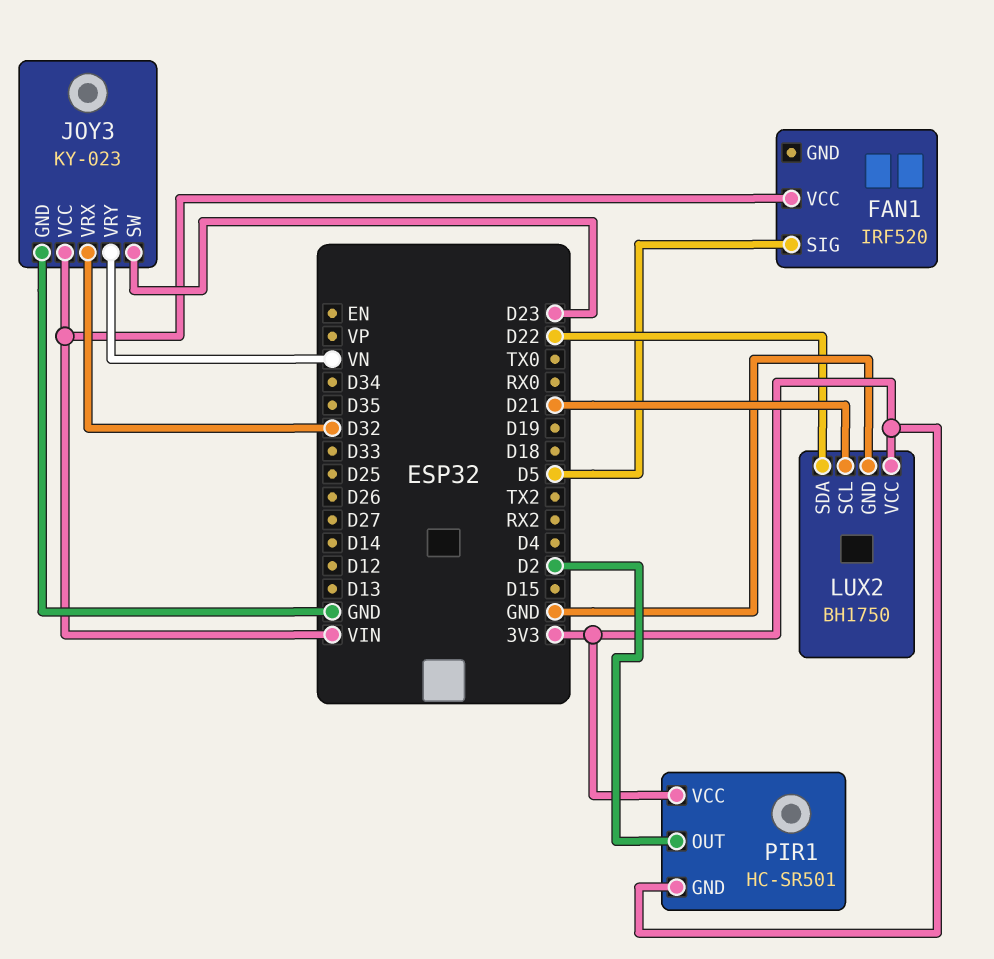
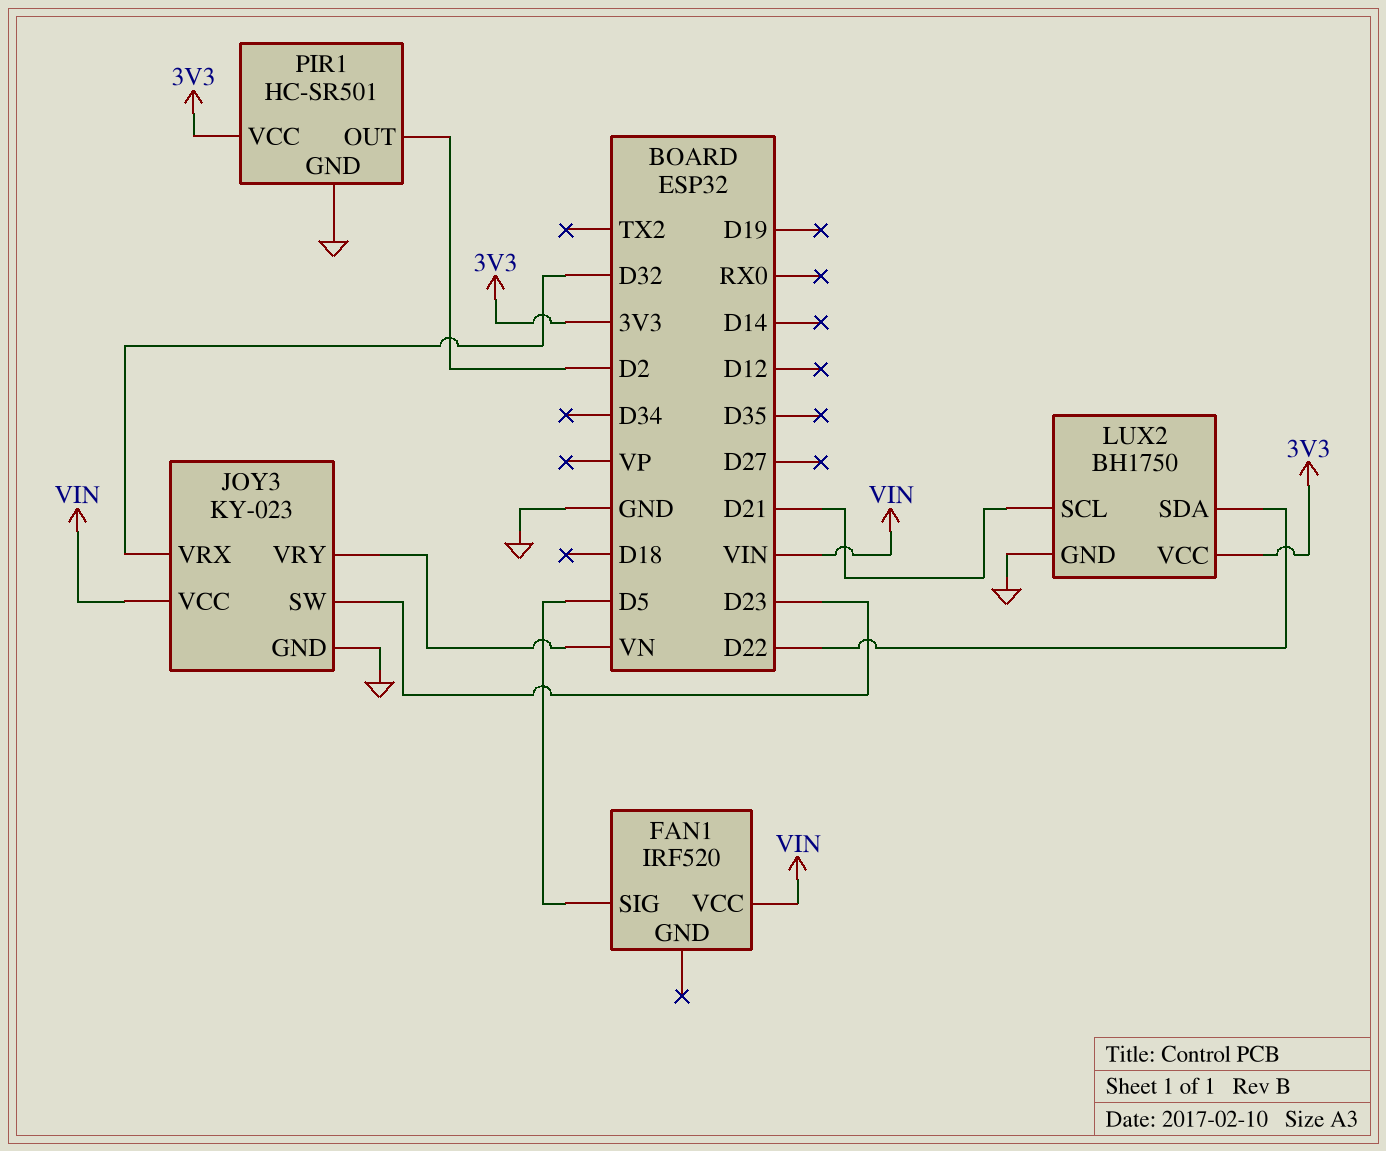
PIR1 pin GND: 3V3 -> GND

